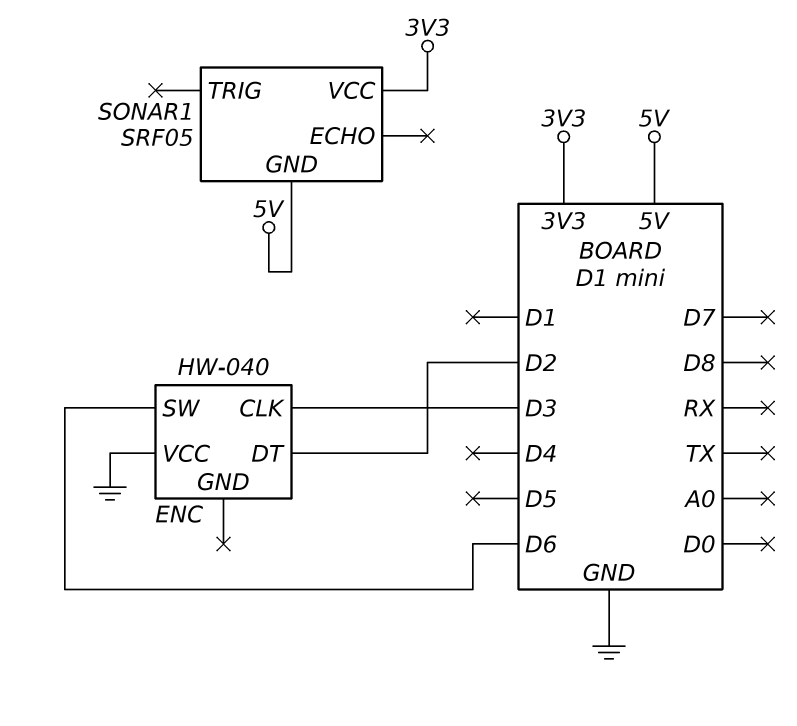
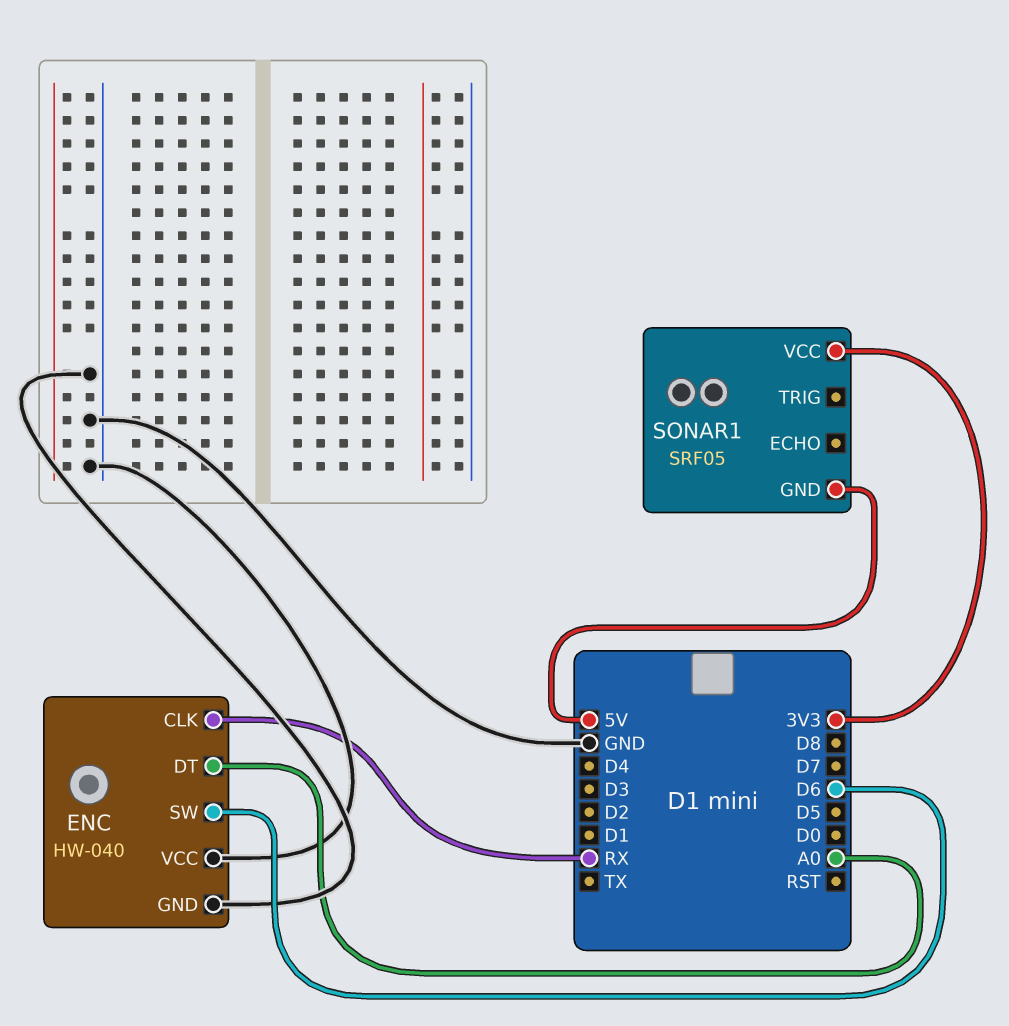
ENC pin CLK: D3 -> RX
ENC pin DT: D2 -> A0
ENC pin GND: none -> GND

